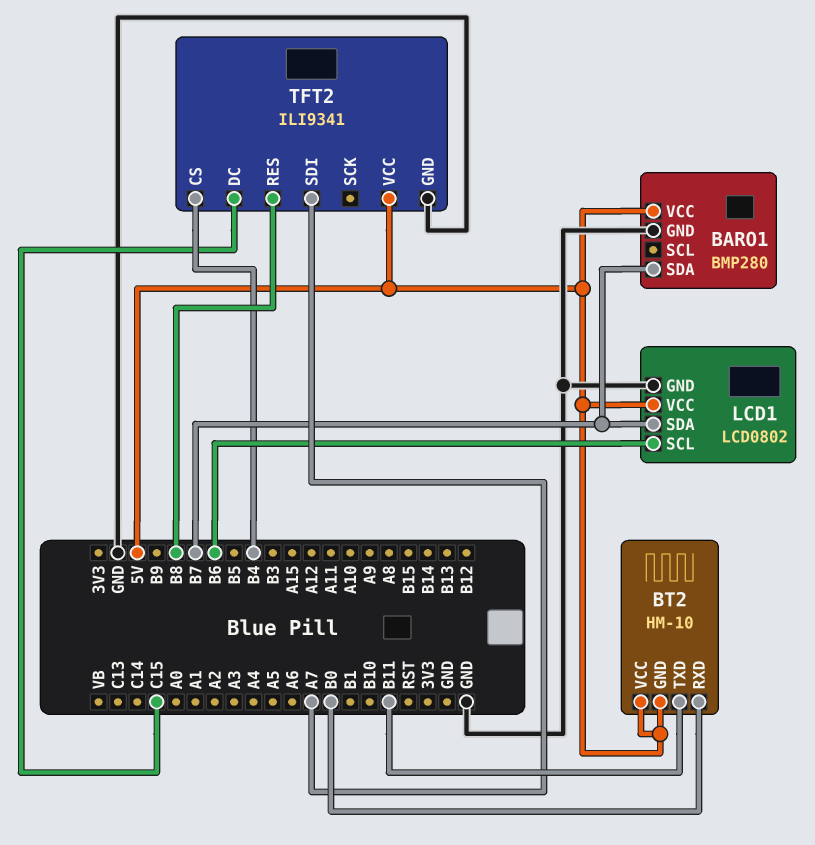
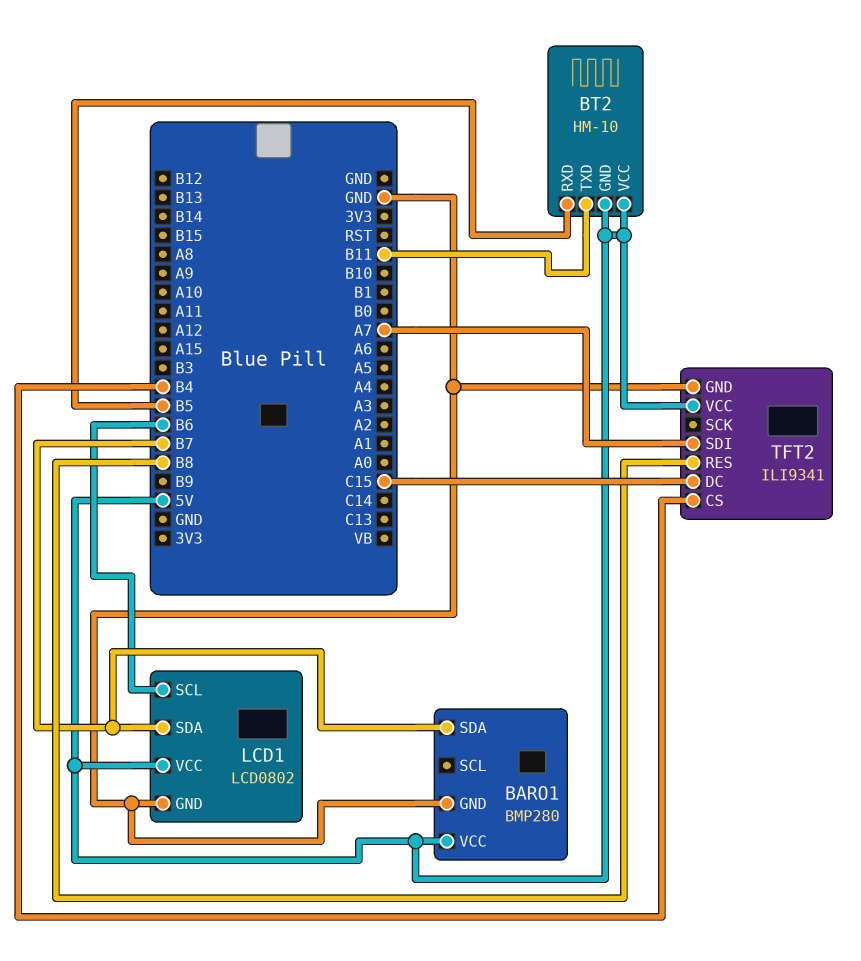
BT2 pin RXD: B0 -> B5

